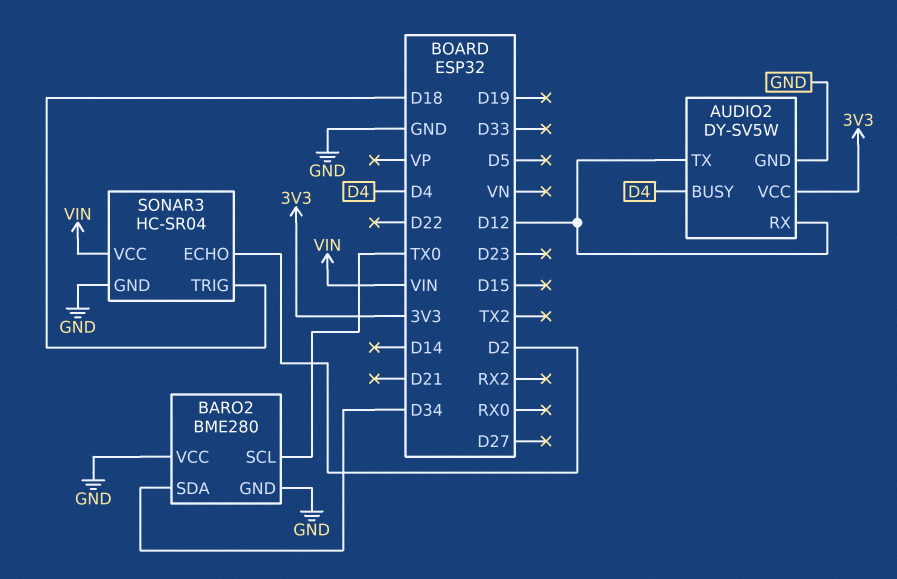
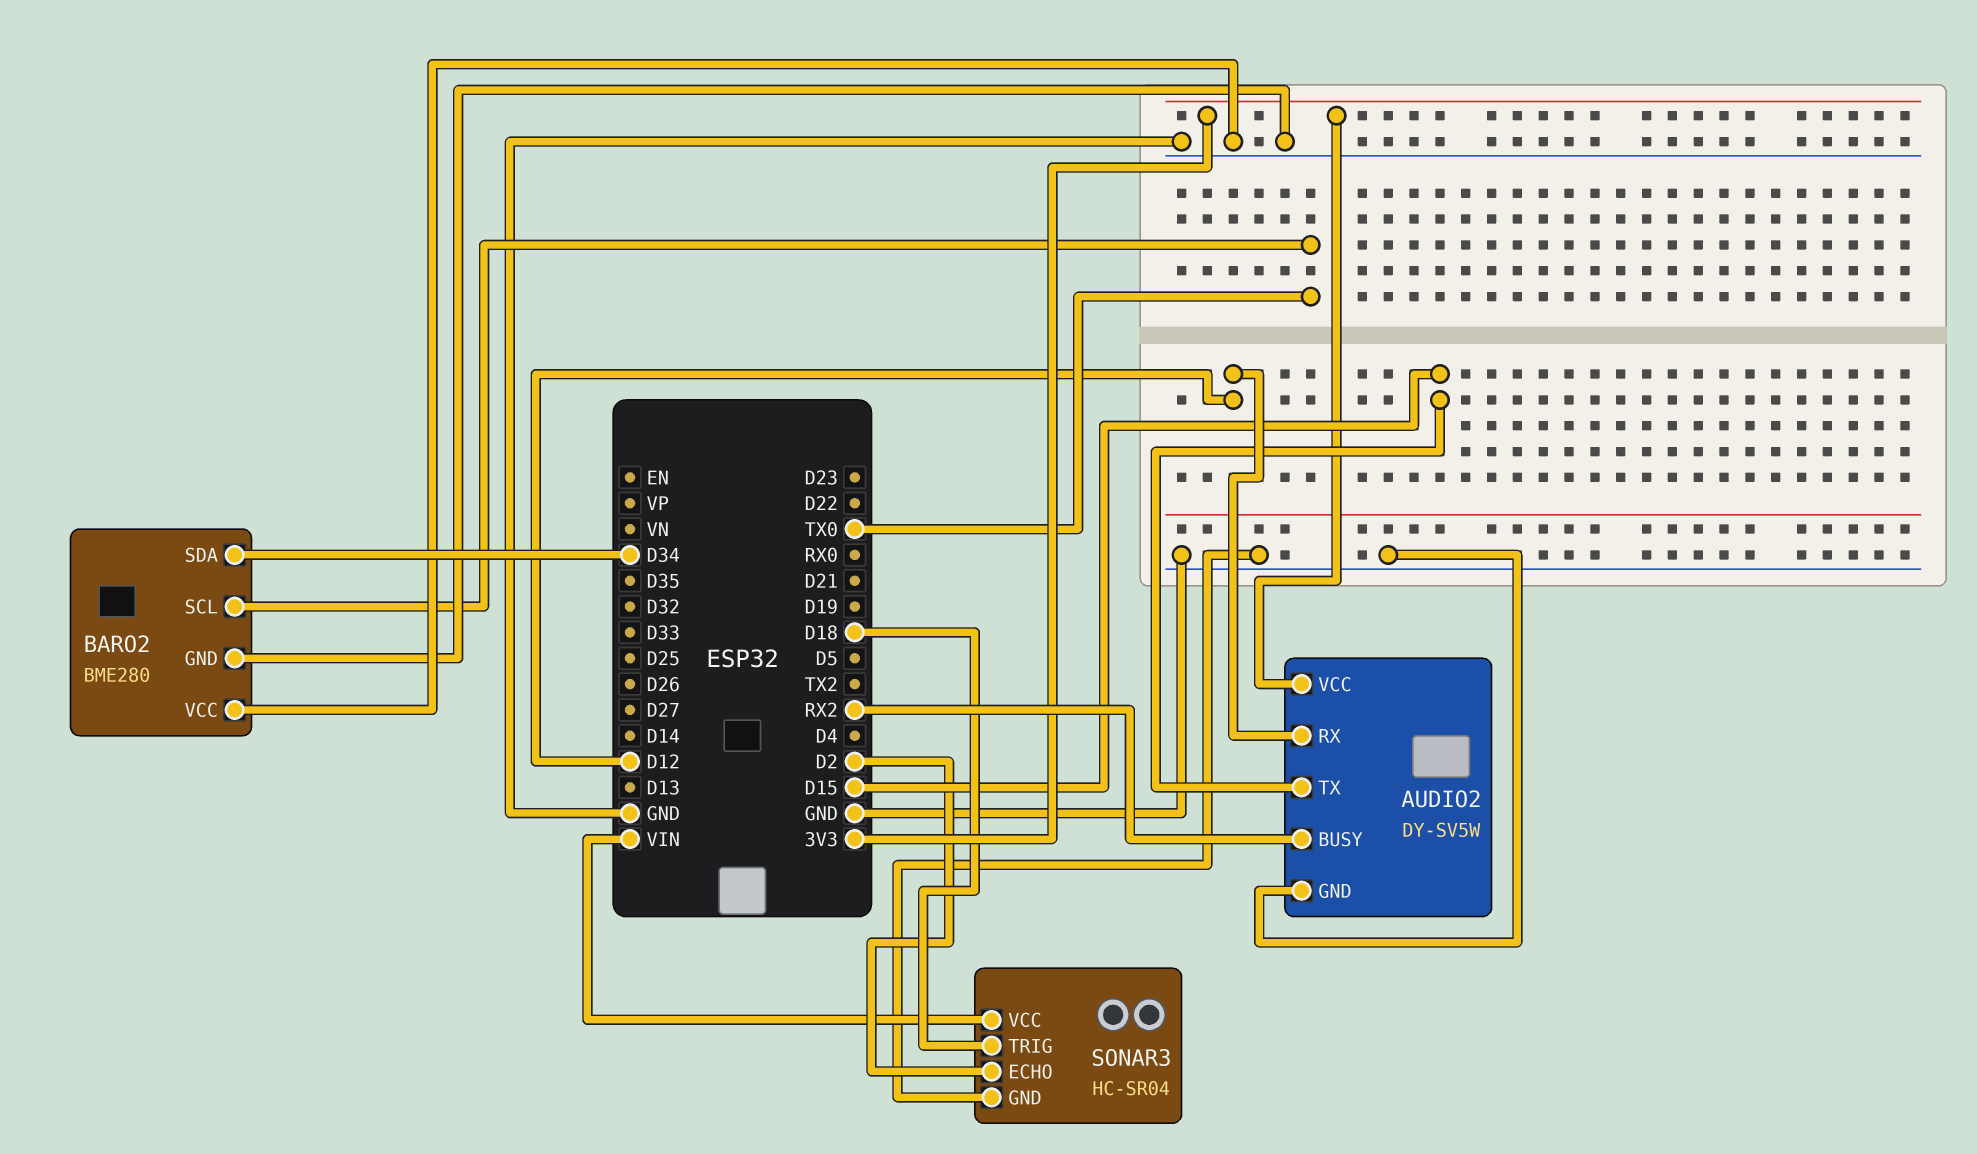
AUDIO2 pin BUSY: D4 -> RX2
AUDIO2 pin TX: D12 -> D15

